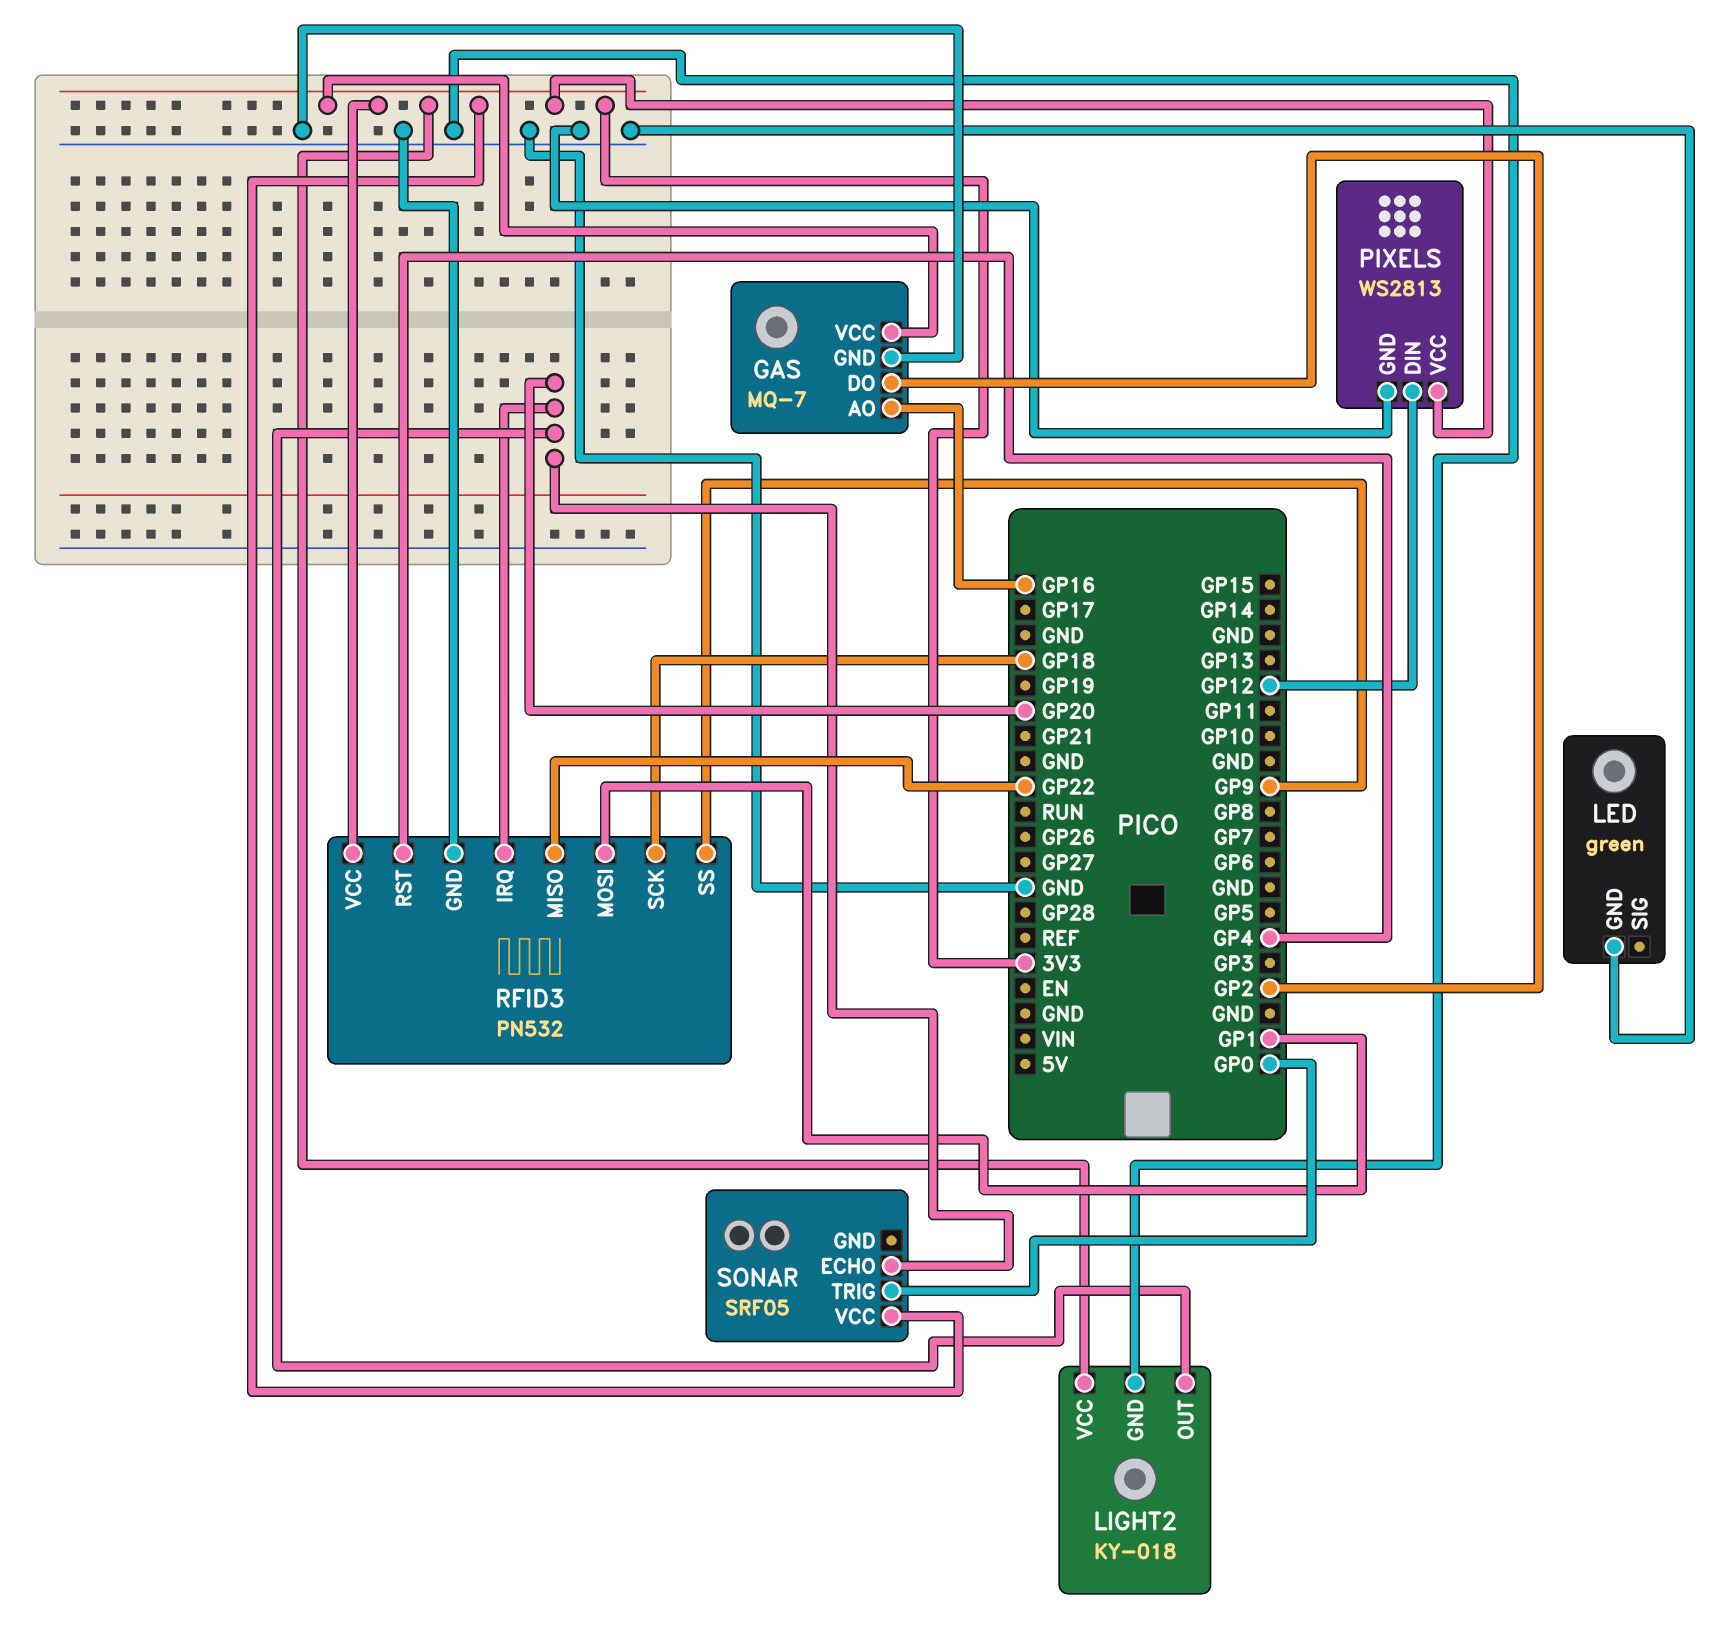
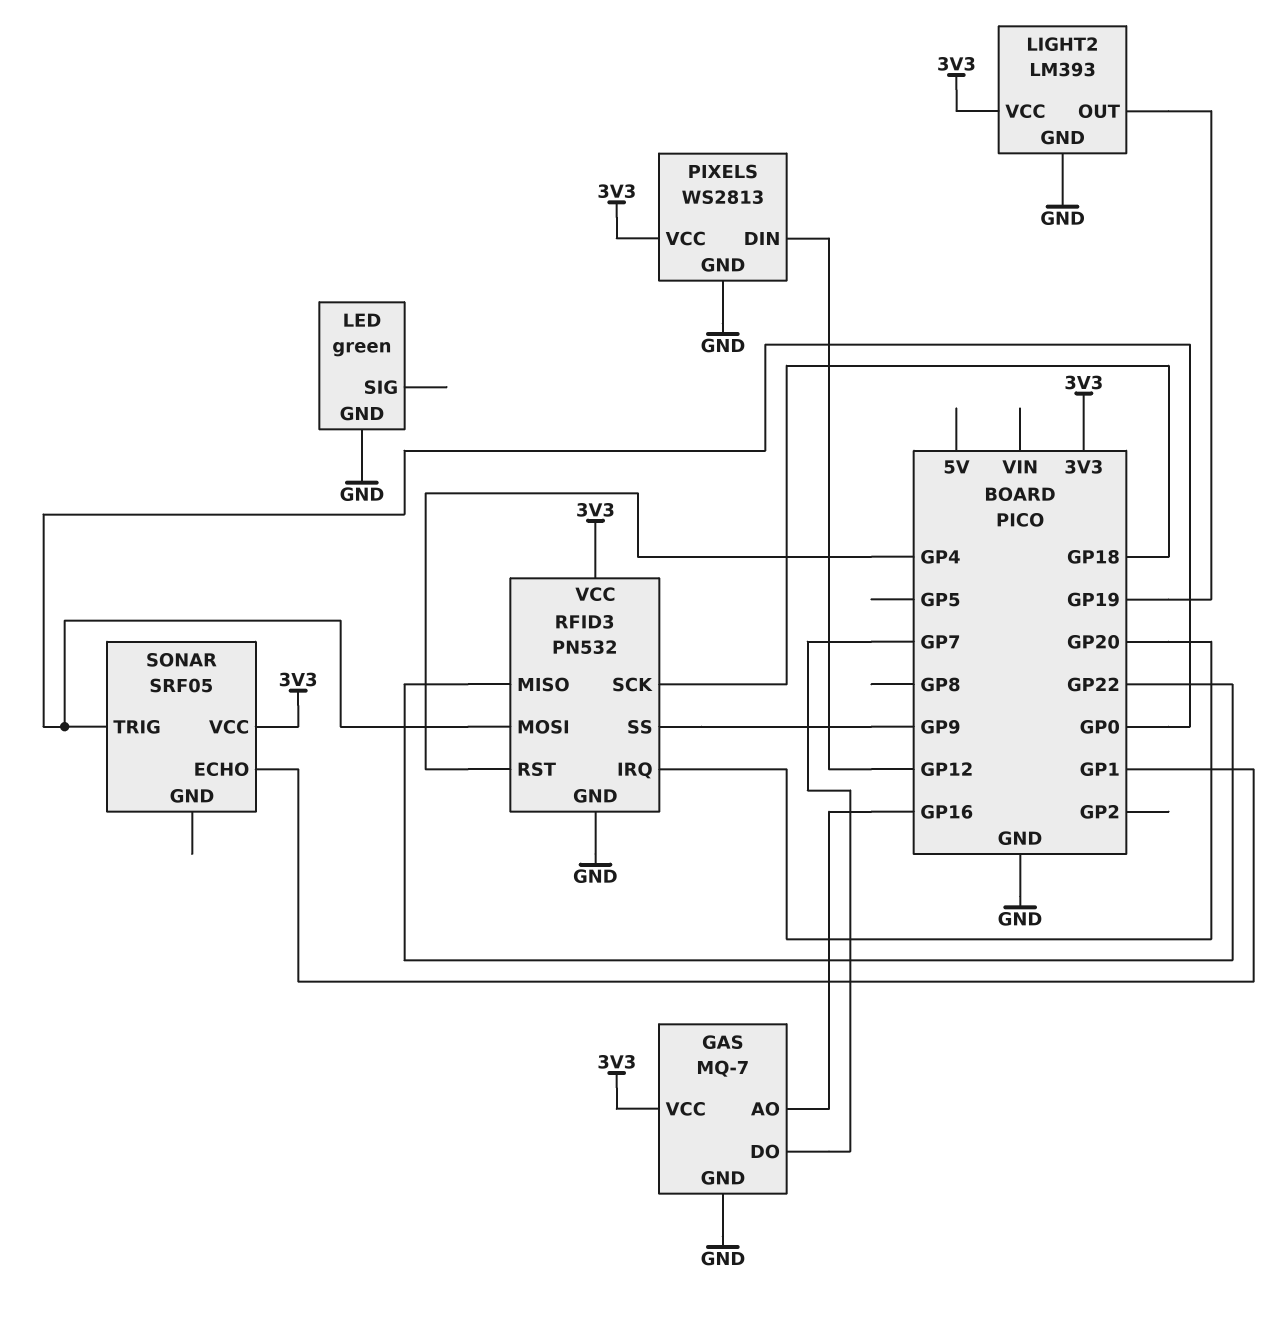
GAS pin DO: GP2 -> GP7
LIGHT2: KY-018 -> LM393
LIGHT2 pin OUT: GP20 -> GP19
RFID3 pin MOSI: GP1 -> GP0
SONAR pin ECHO: GP20 -> GP1

